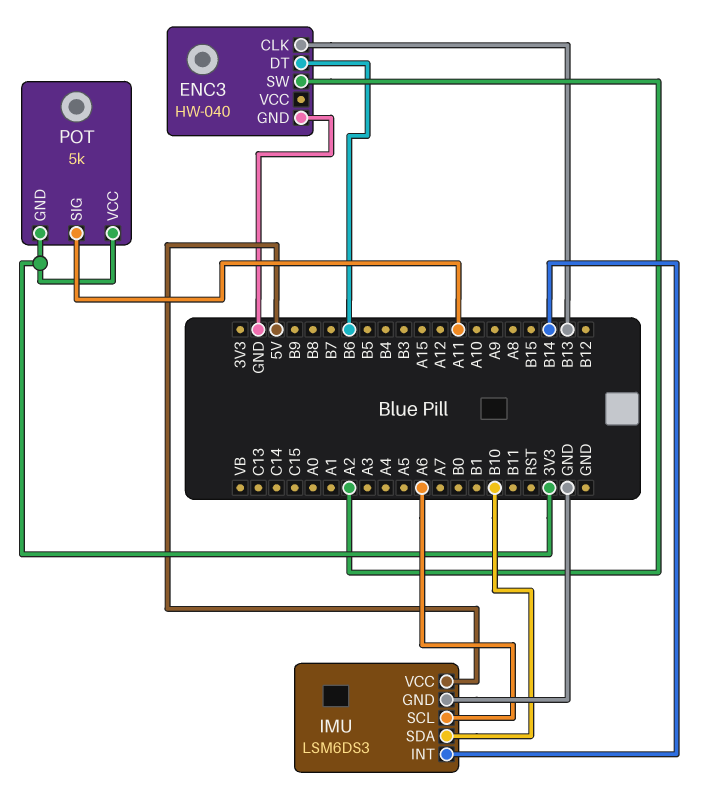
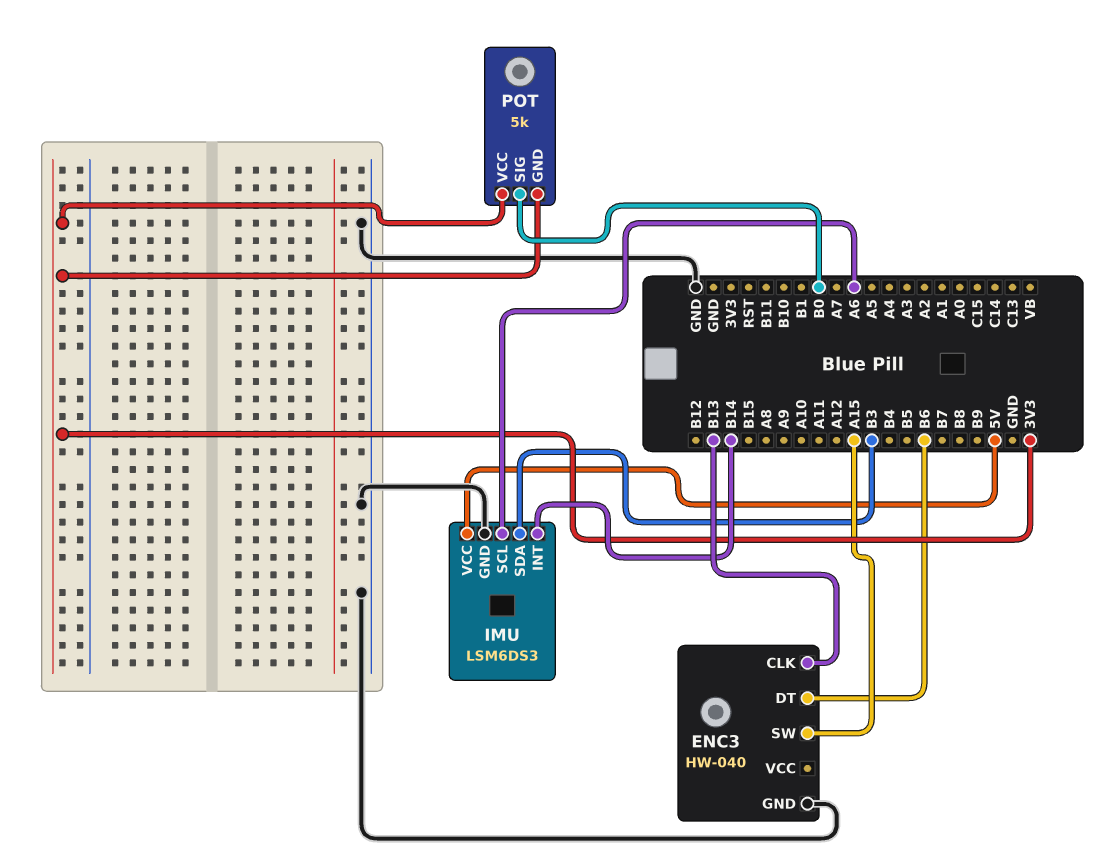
ENC3 pin SW: A2 -> A15
IMU pin SDA: B10 -> B3
POT pin SIG: A11 -> B0

